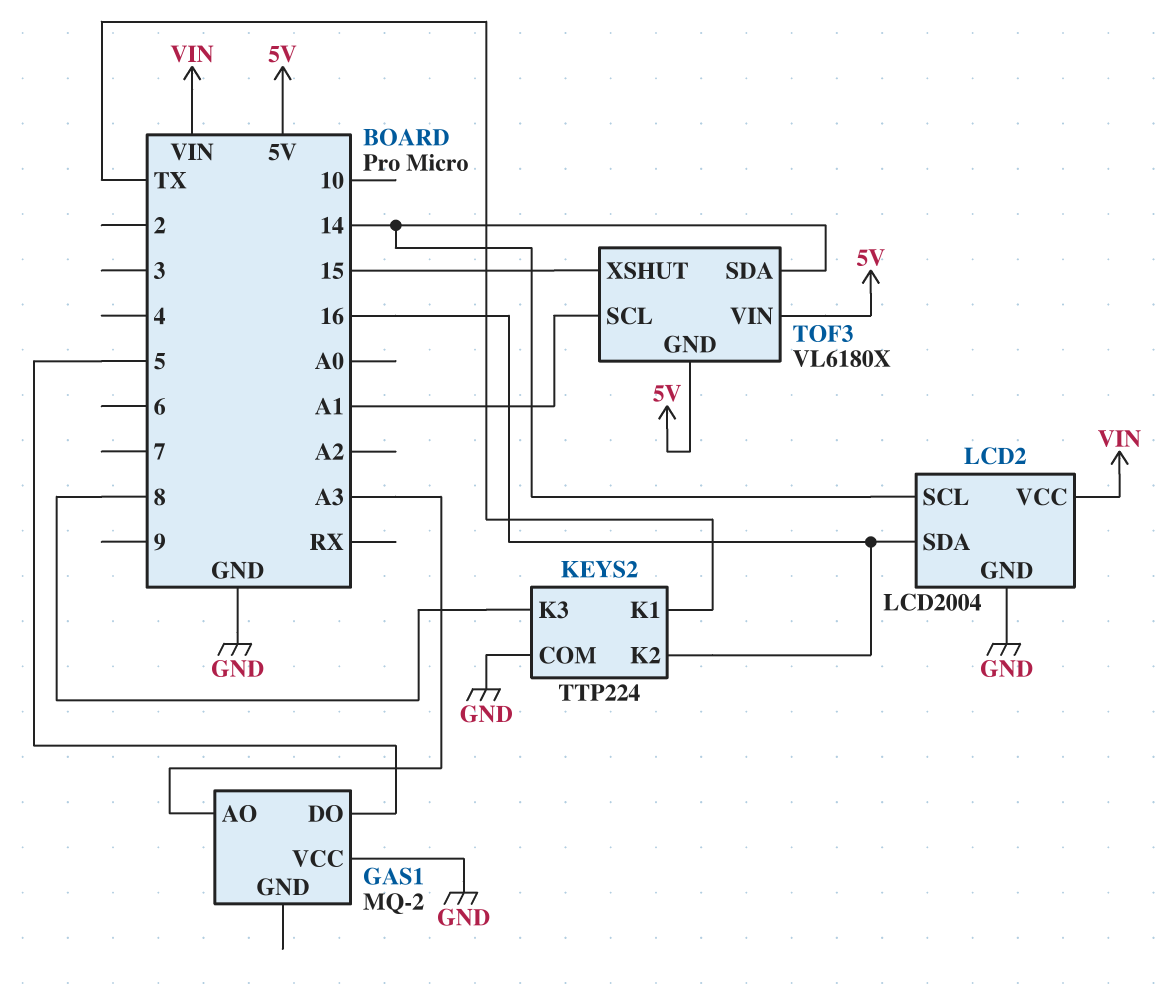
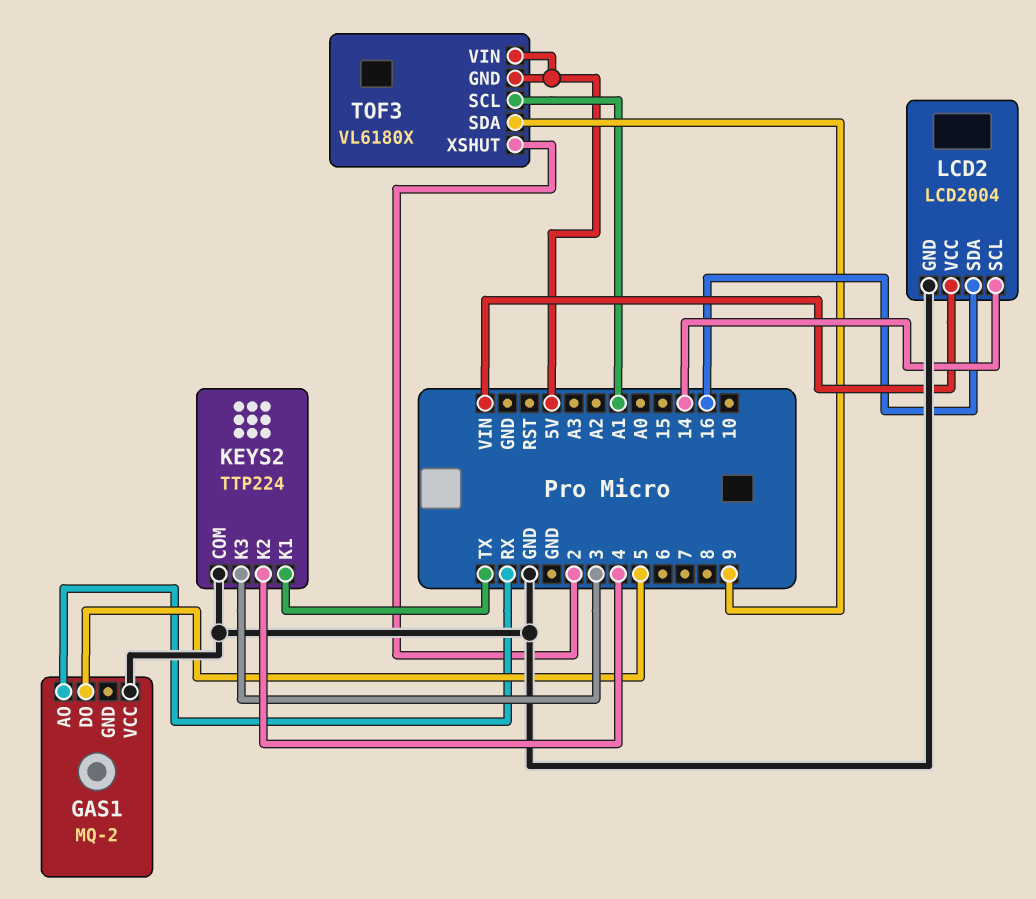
GAS1 pin AO: A3 -> RX
KEYS2 pin K2: 16 -> 4
KEYS2 pin K3: 8 -> 3
TOF3 pin SDA: 14 -> 9
TOF3 pin XSHUT: 15 -> 2

